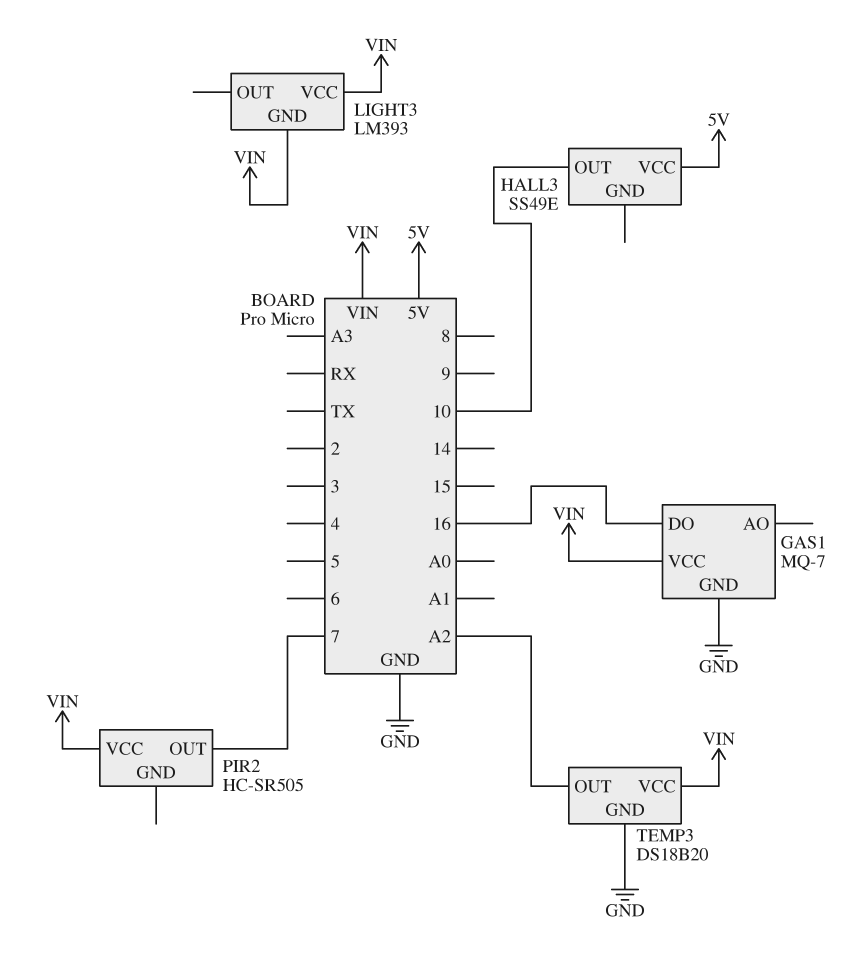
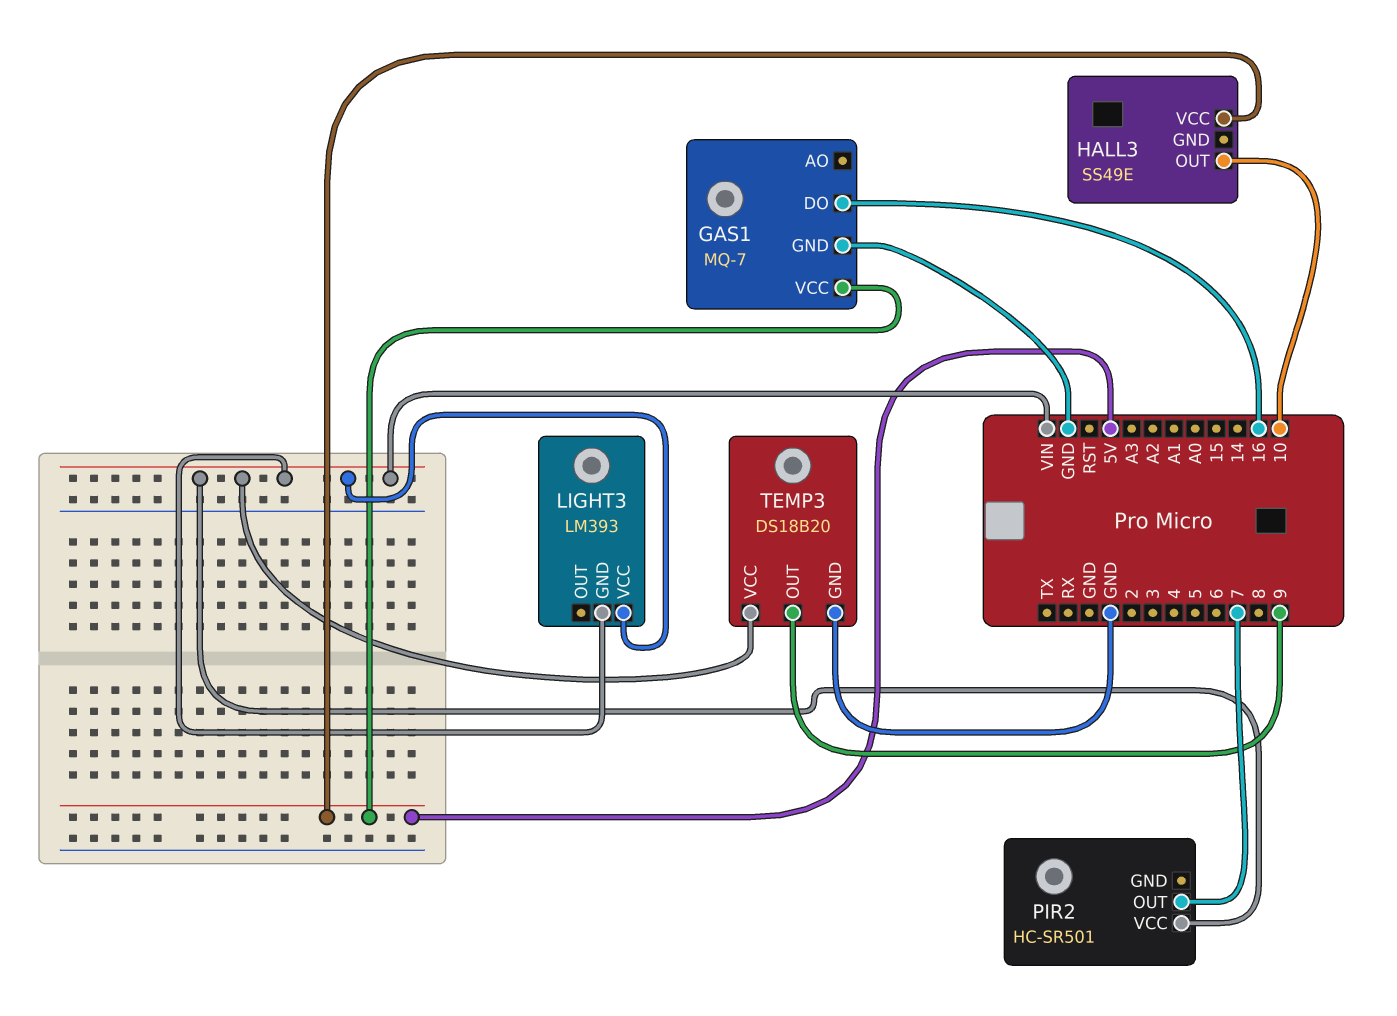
GAS1 pin VCC: VIN -> 5V
PIR2: HC-SR505 -> HC-SR501
TEMP3 pin OUT: A2 -> 9

